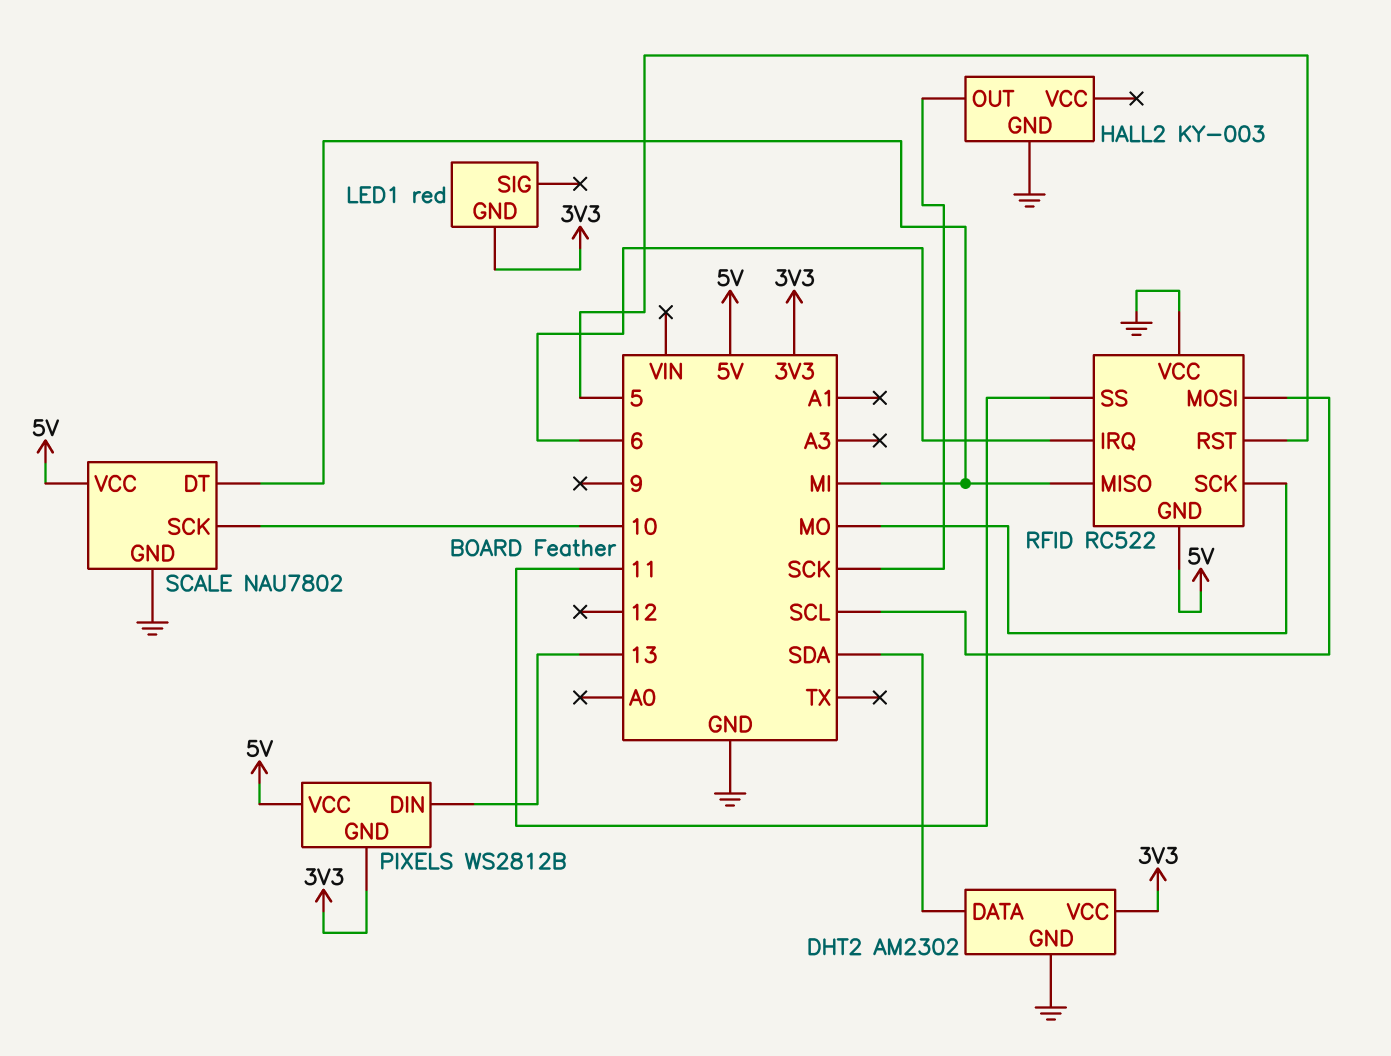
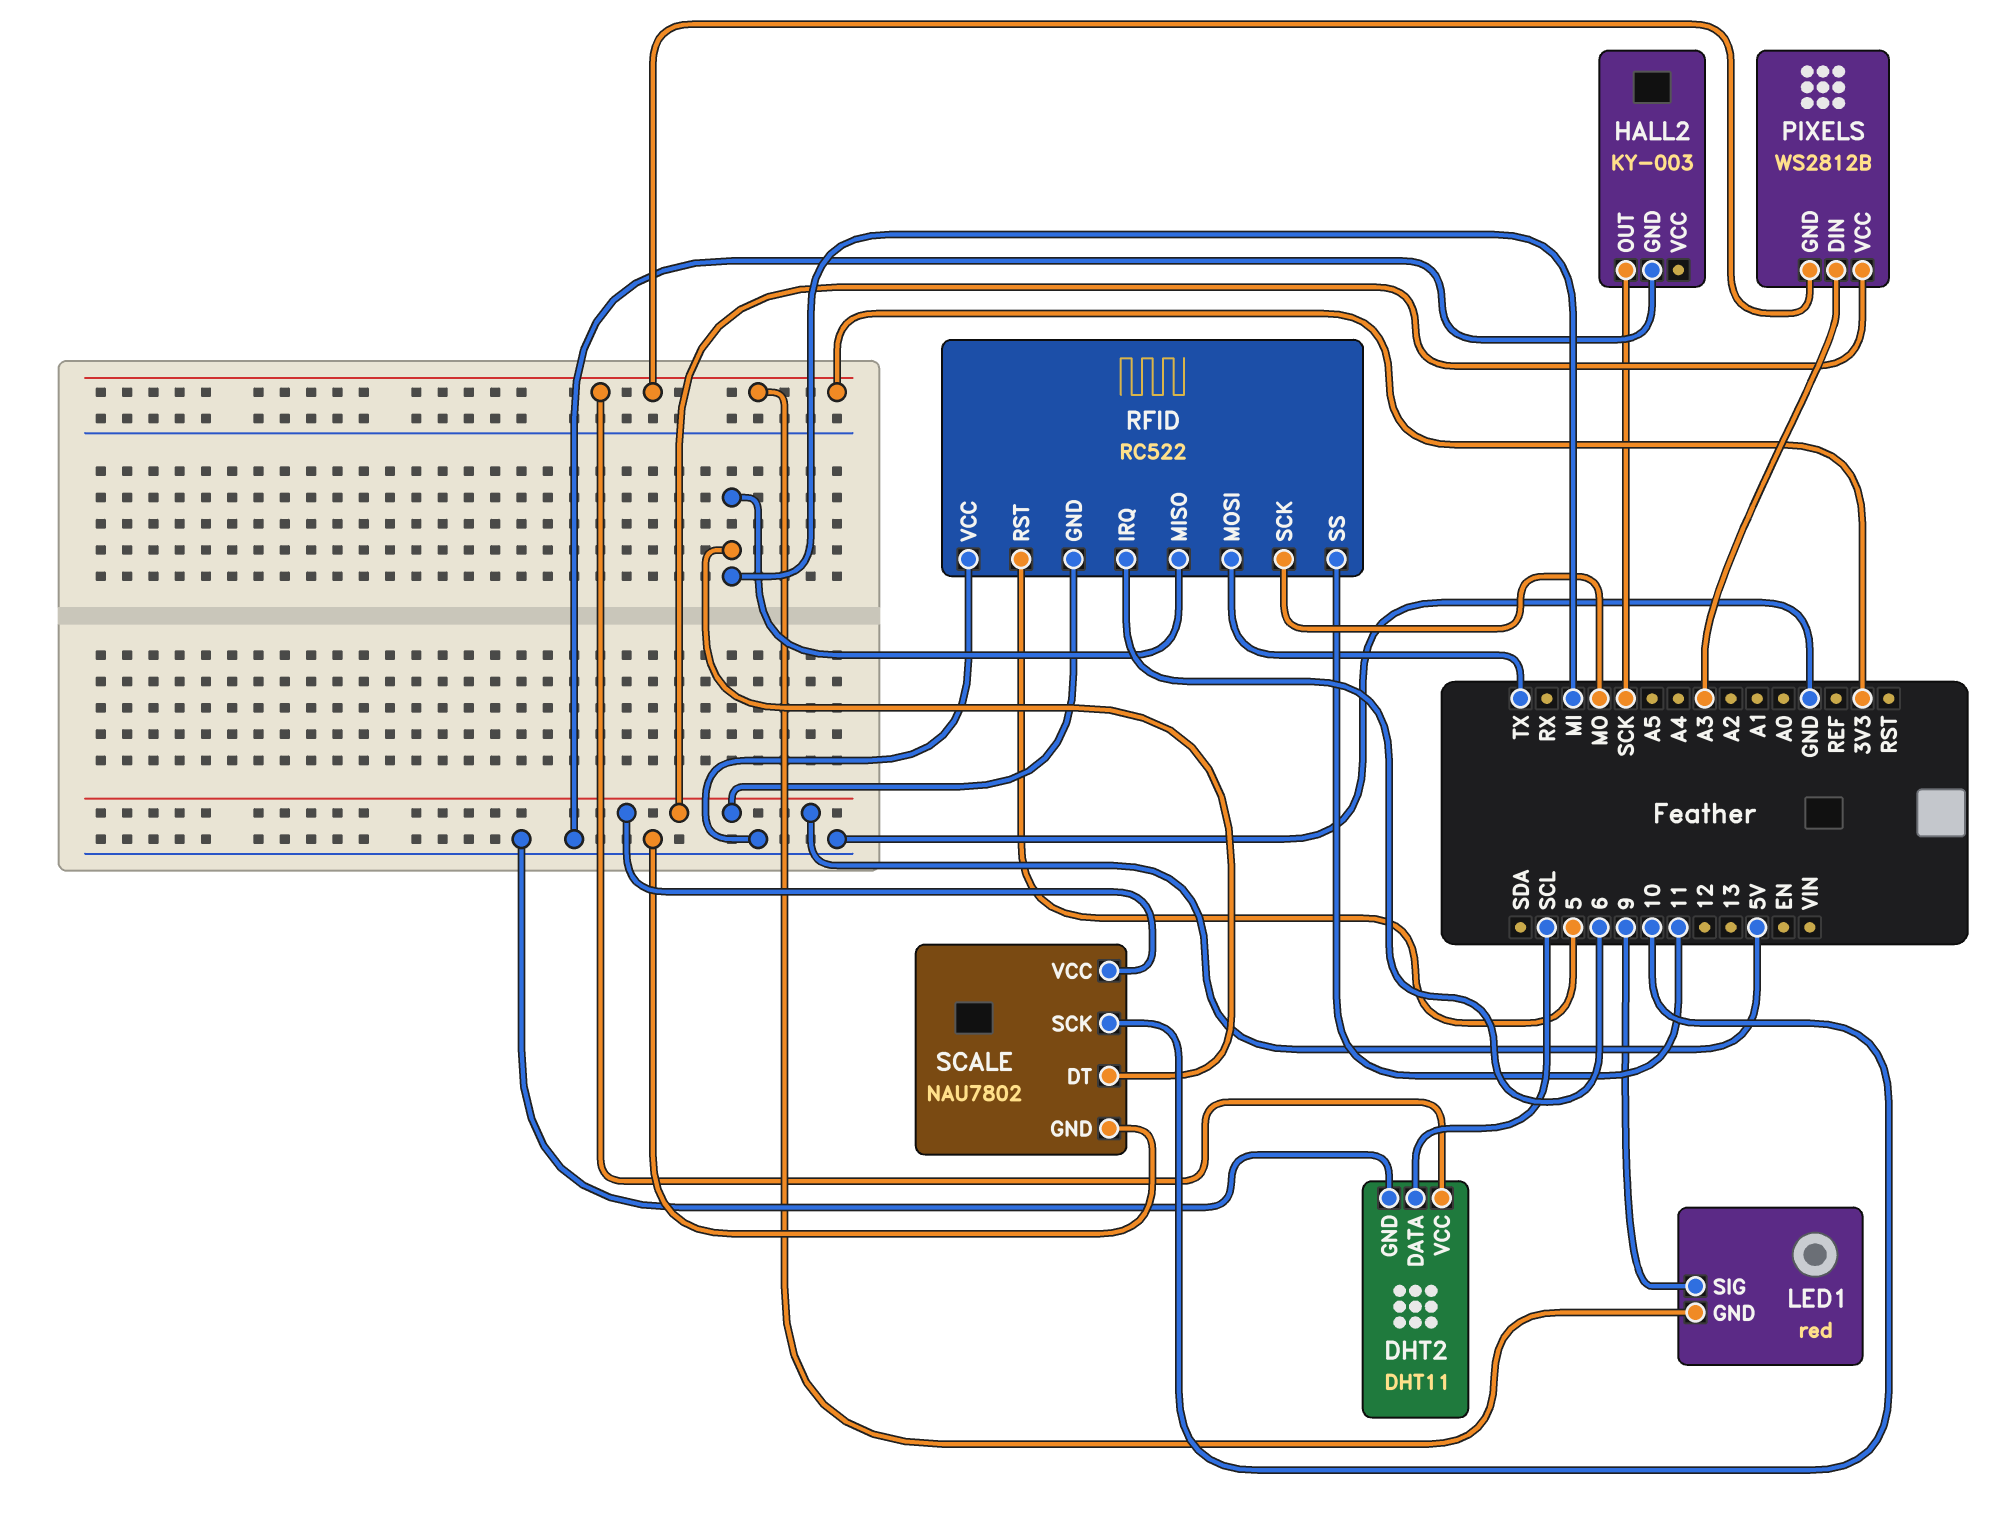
DHT2: AM2302 -> DHT11
DHT2 pin DATA: SDA -> SCL
LED1 pin SIG: none -> 9
PIXELS pin DIN: 13 -> A3
RFID pin MOSI: SCL -> TX

